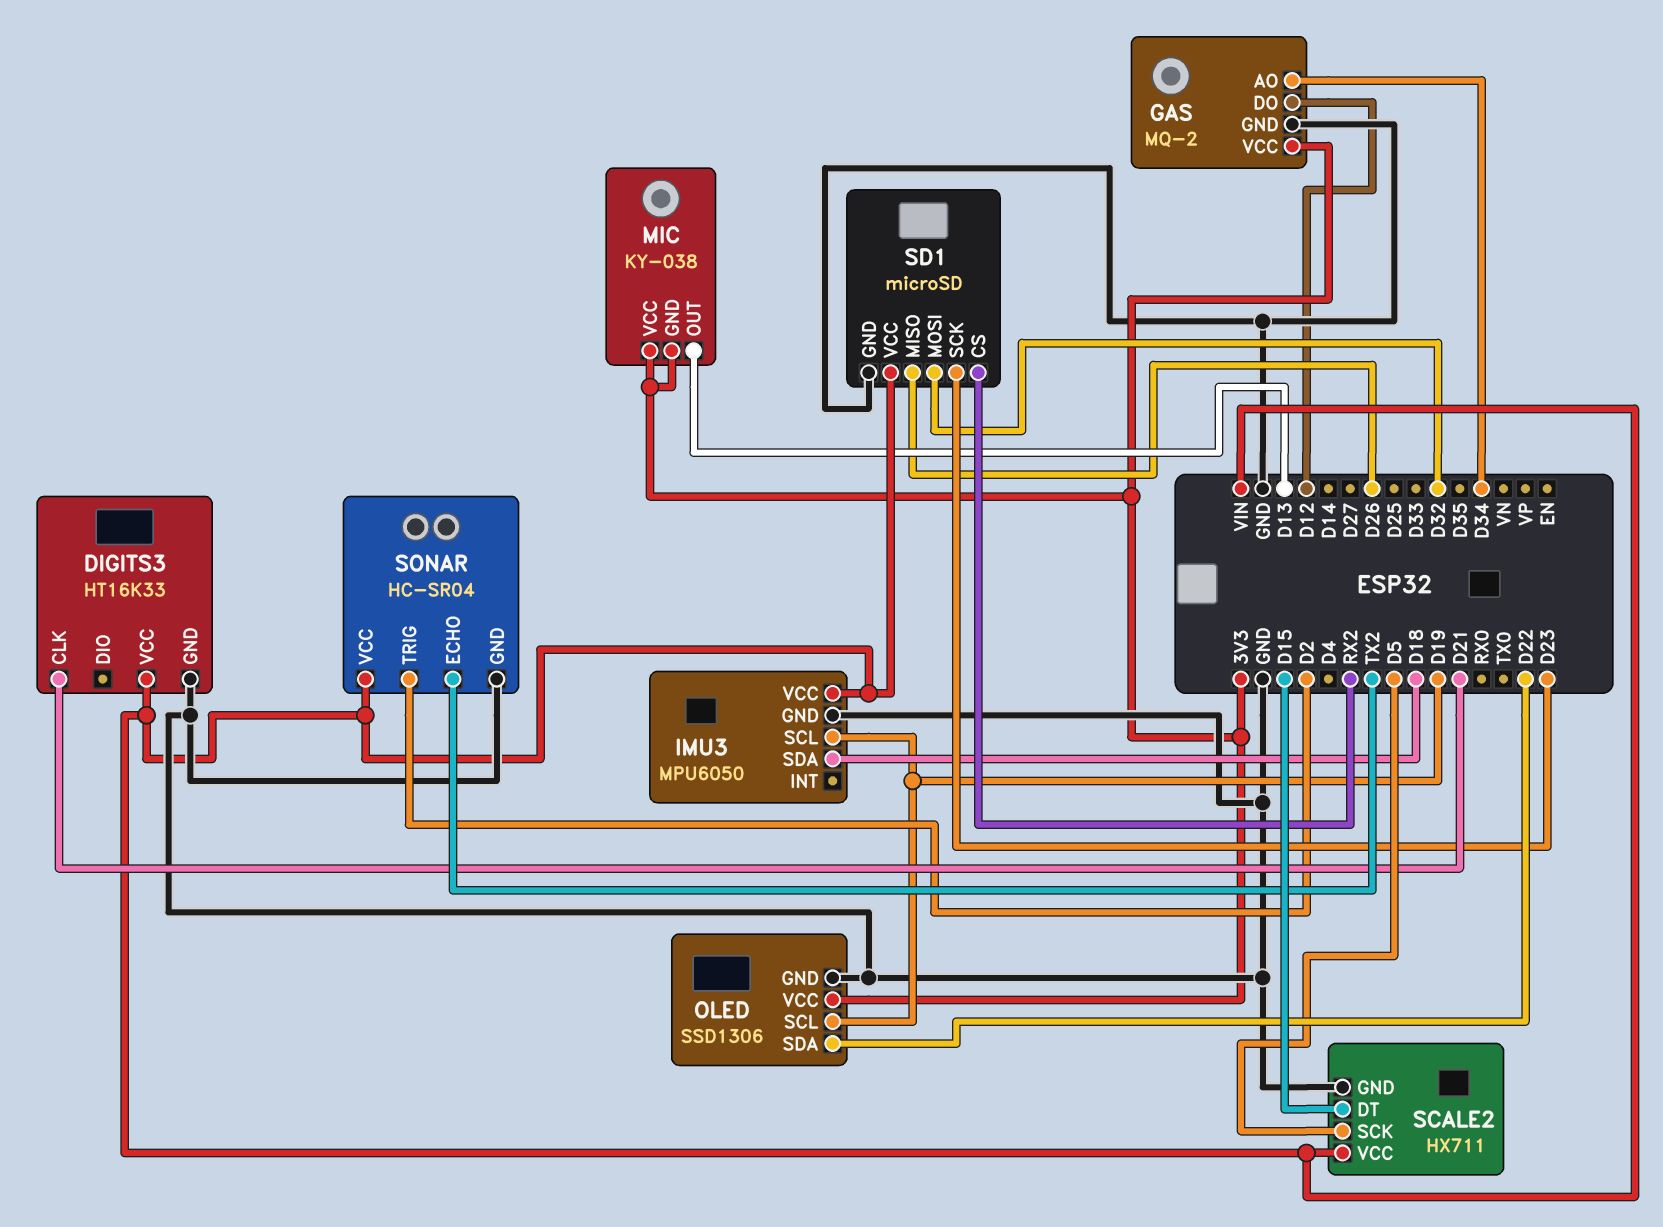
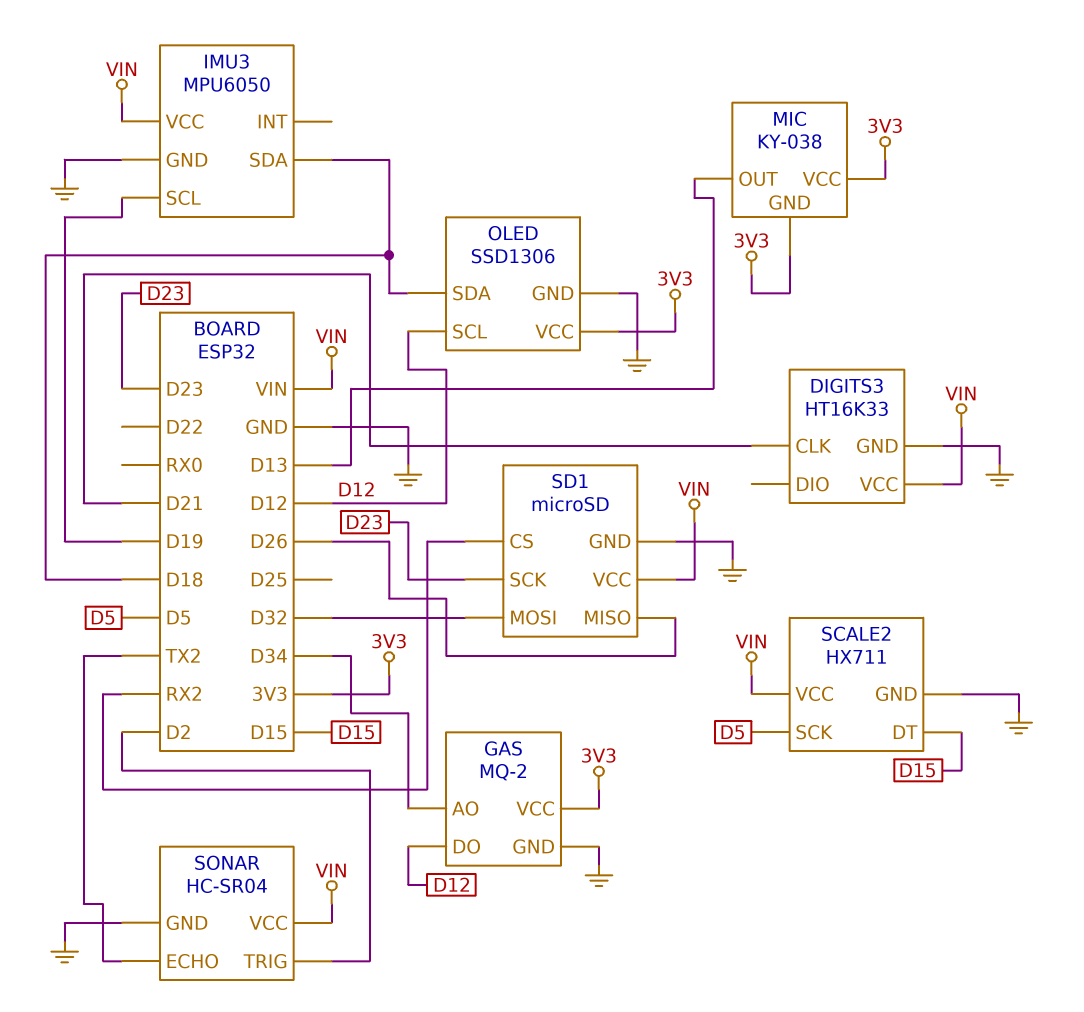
OLED pin SCL: D19 -> D12
OLED pin SDA: D22 -> D18

